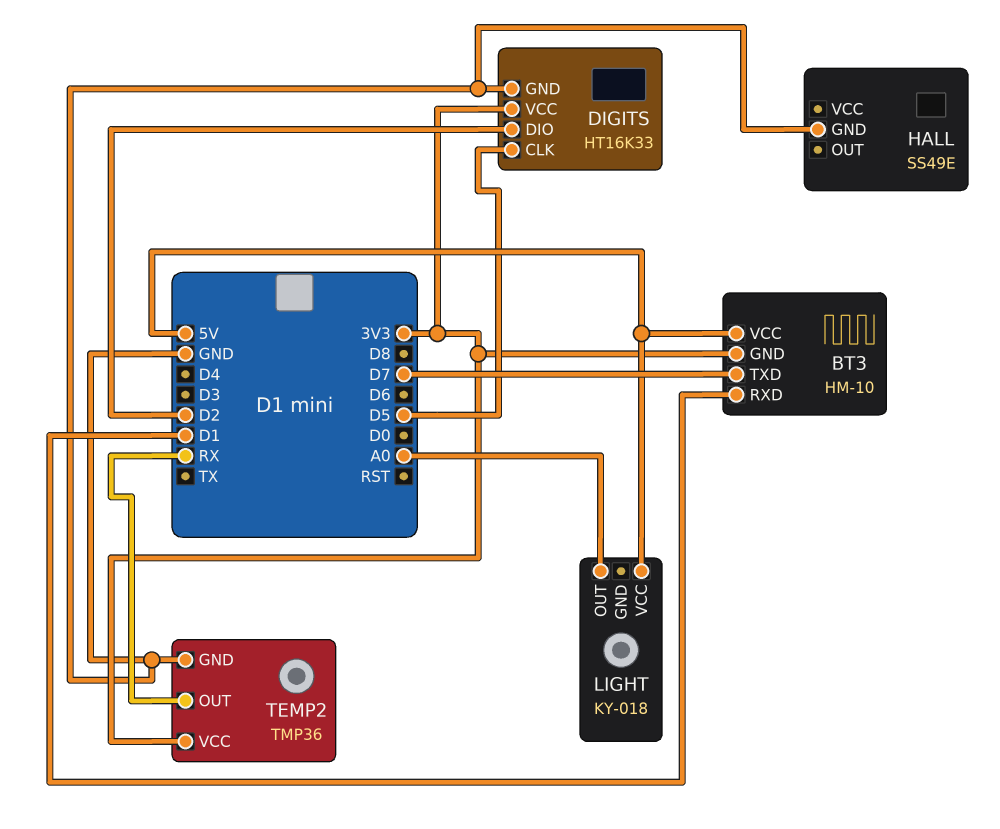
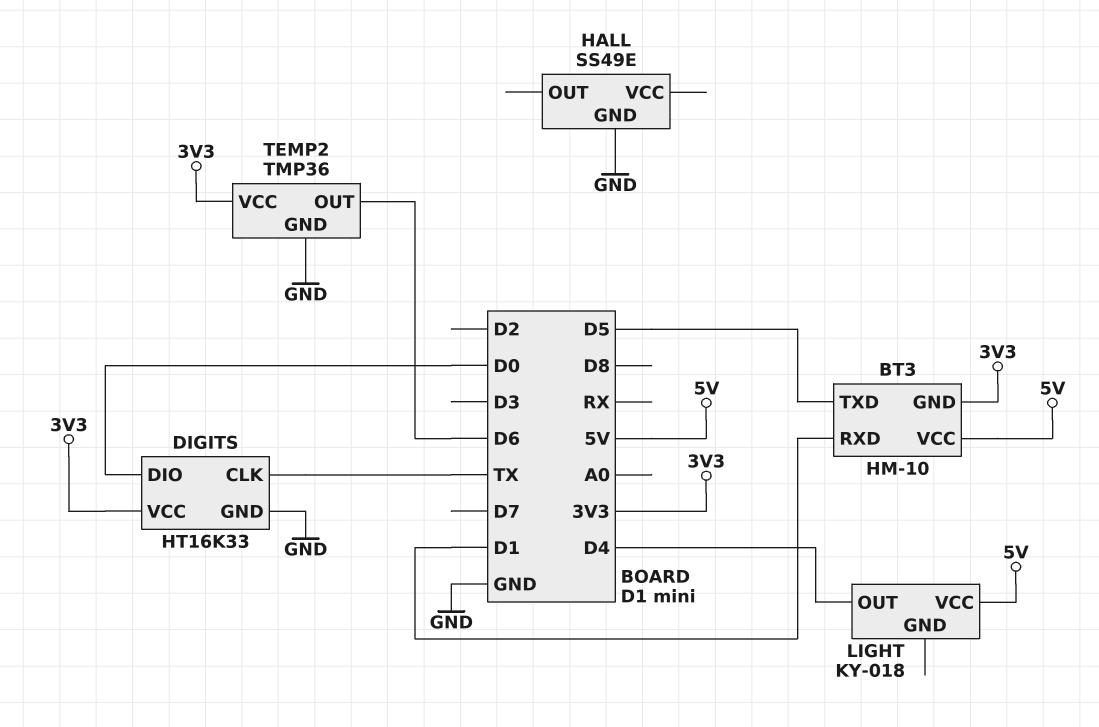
BT3 pin TXD: D7 -> D5
DIGITS pin CLK: D5 -> TX
DIGITS pin DIO: D2 -> D0
LIGHT pin OUT: A0 -> D4
TEMP2 pin OUT: RX -> D6

